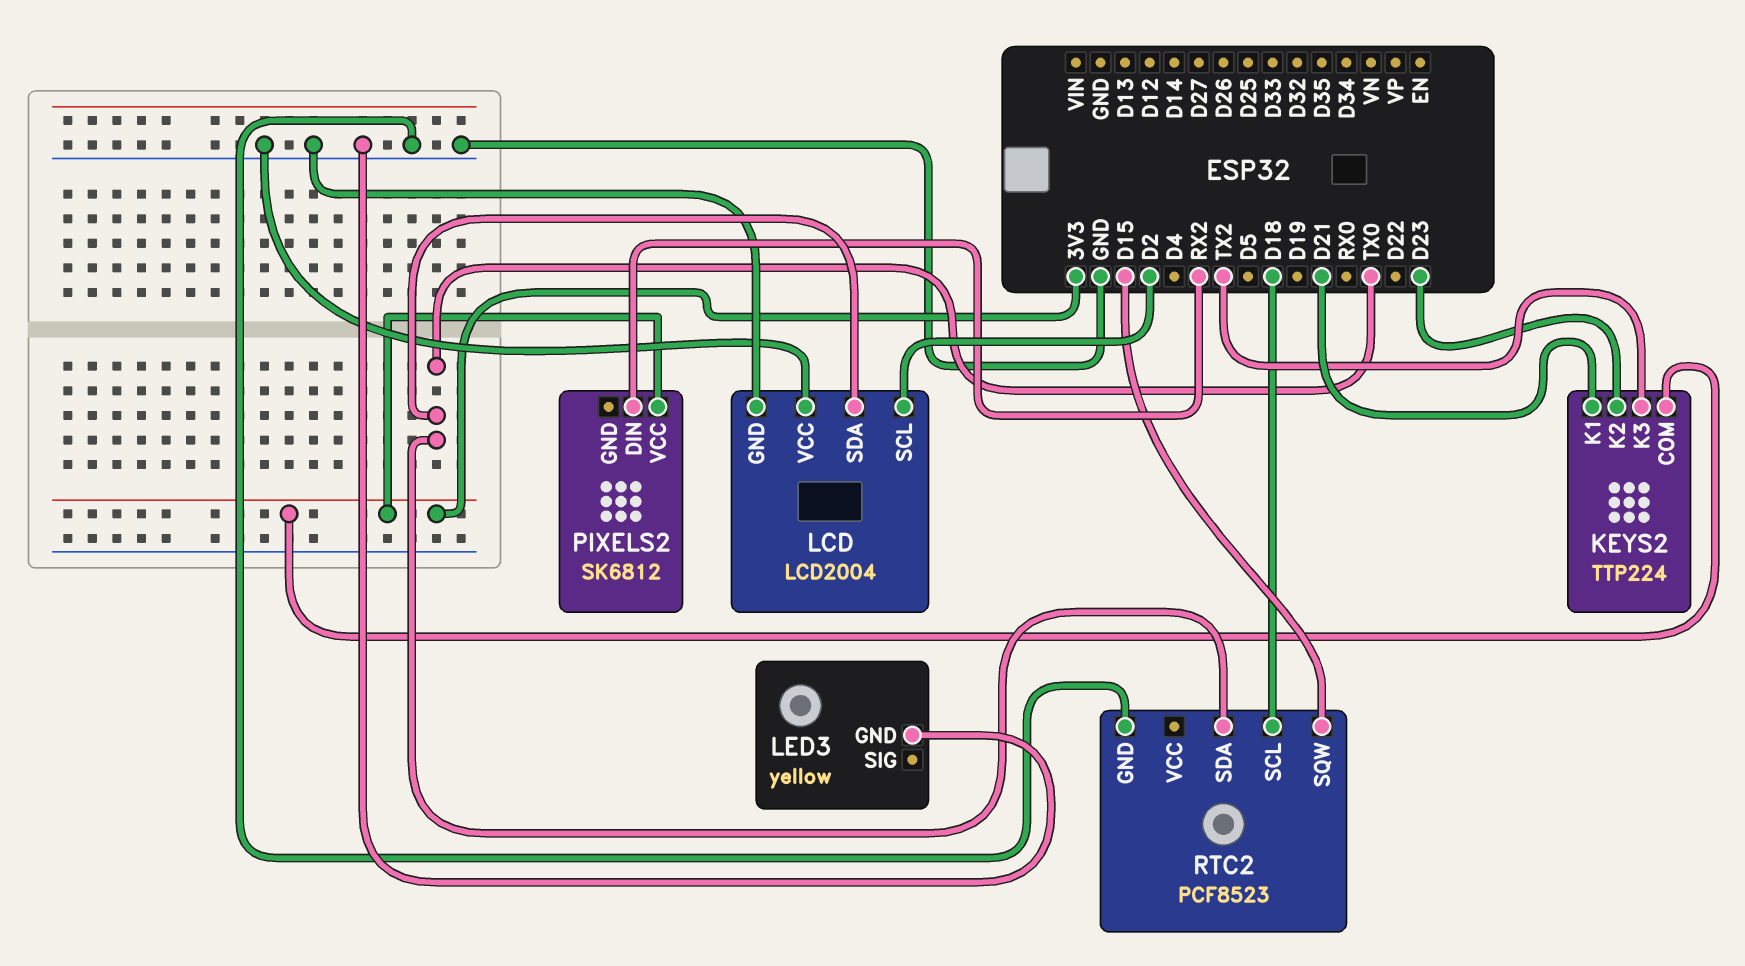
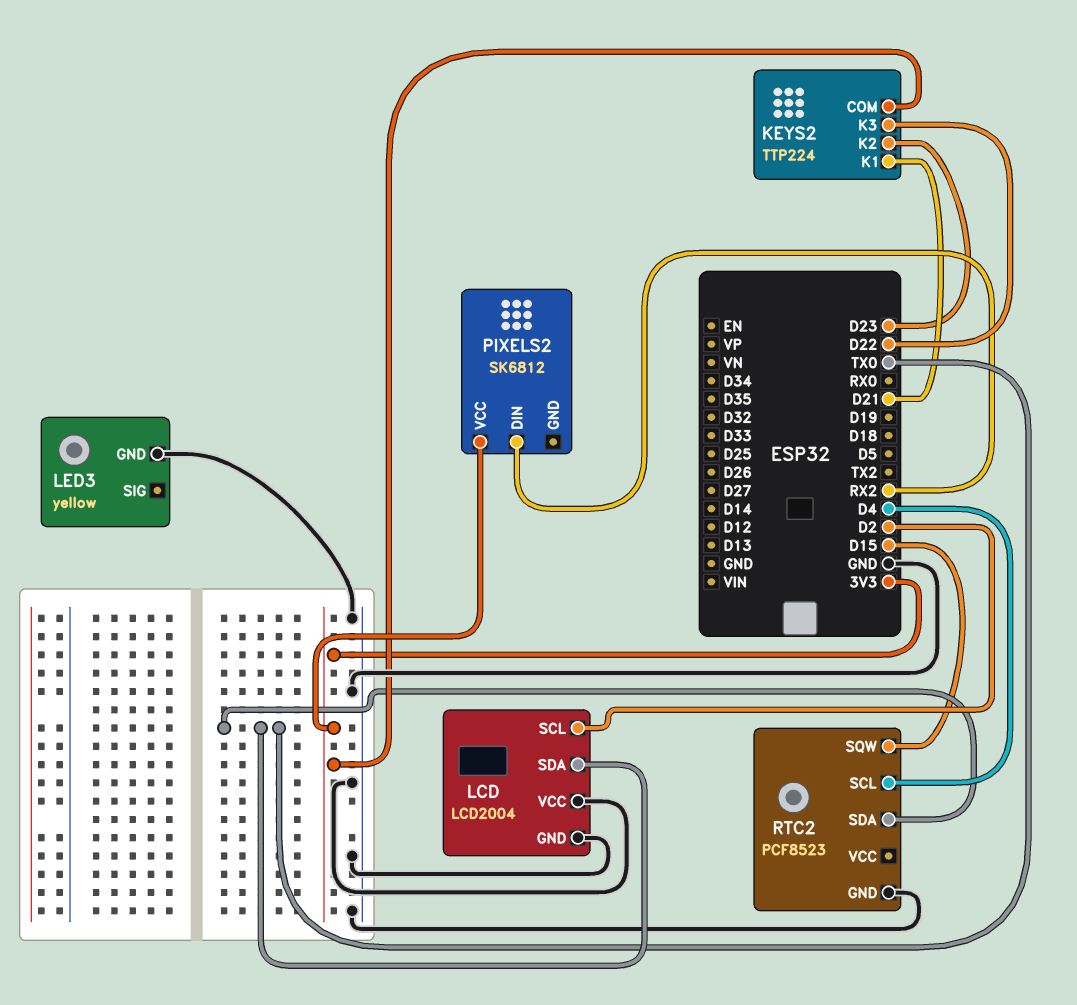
KEYS2 pin K3: TX2 -> D22
RTC2 pin SCL: D18 -> D4

